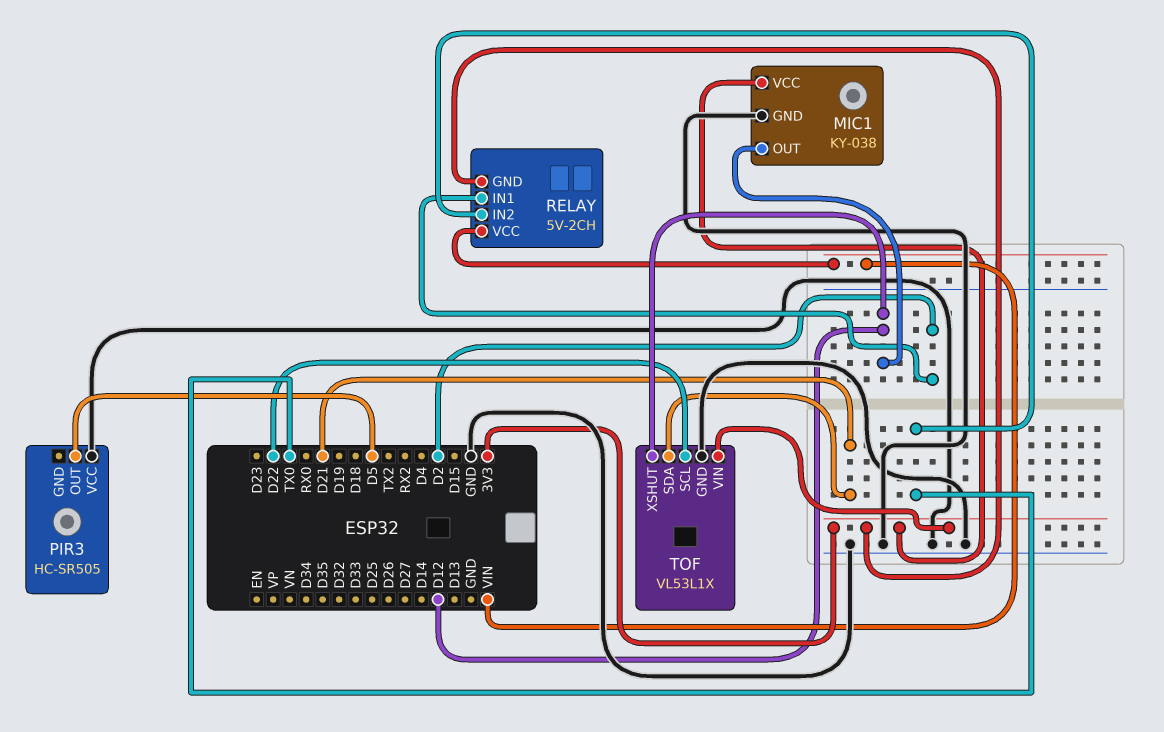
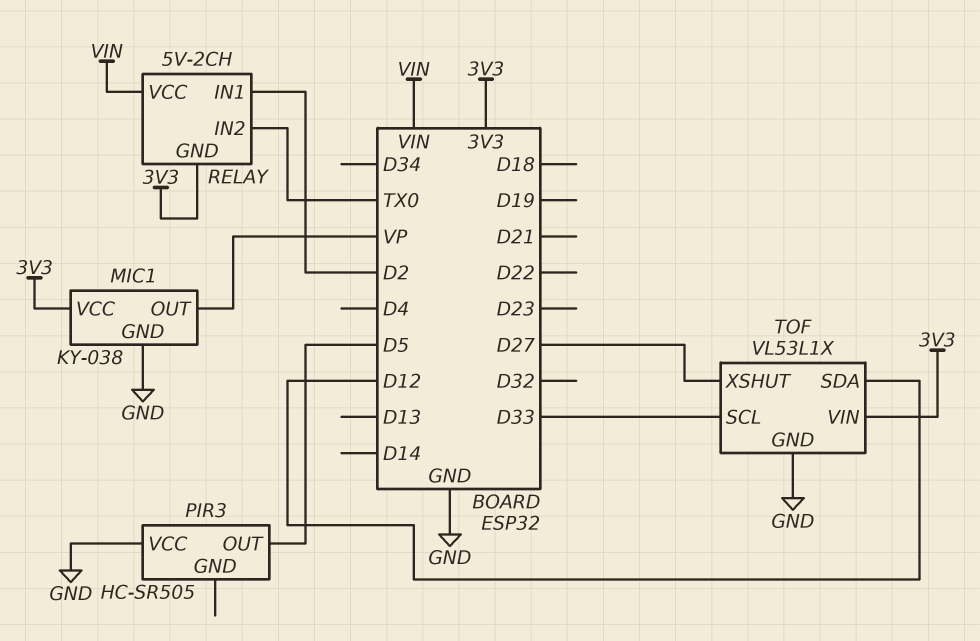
MIC1 pin OUT: D12 -> VP
TOF pin SCL: D22 -> D33
TOF pin SDA: D21 -> D12
TOF pin XSHUT: D12 -> D27

